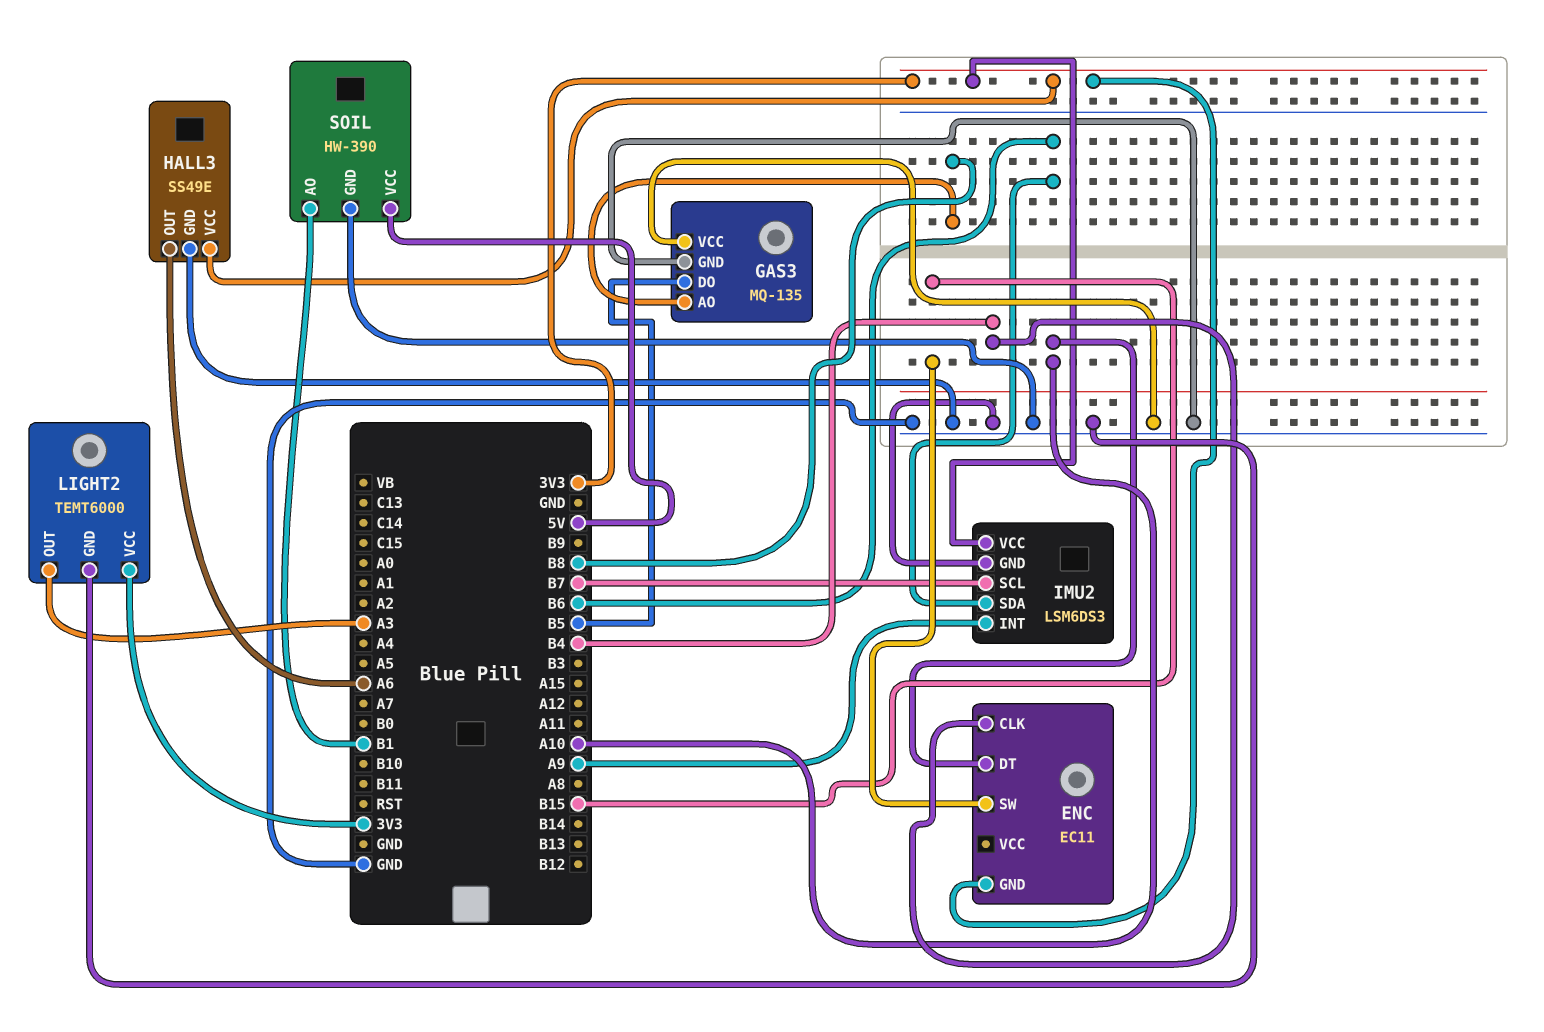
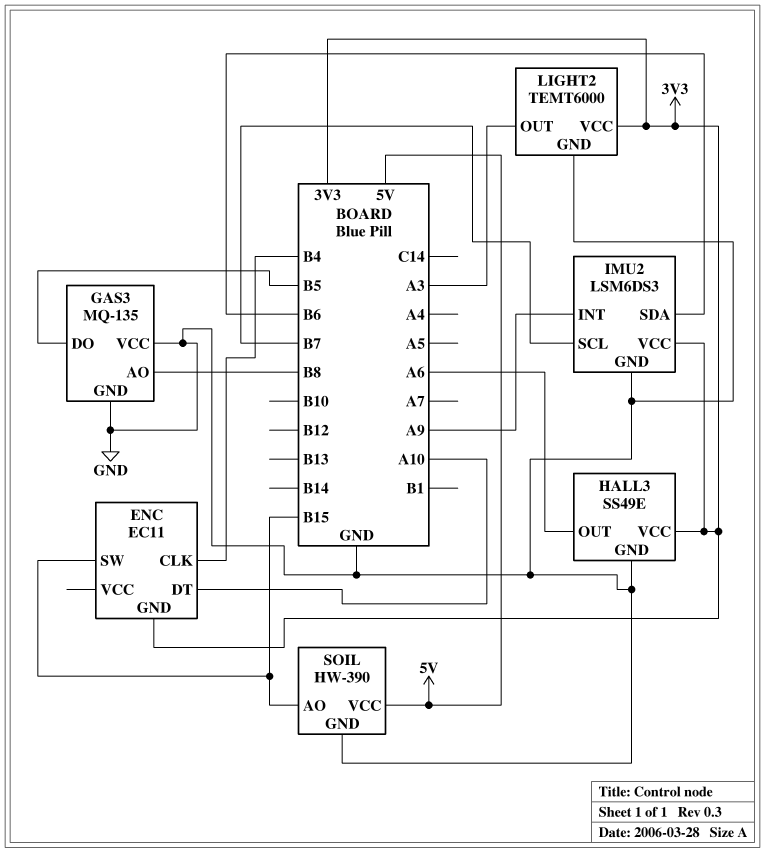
SOIL pin AO: B1 -> B15

